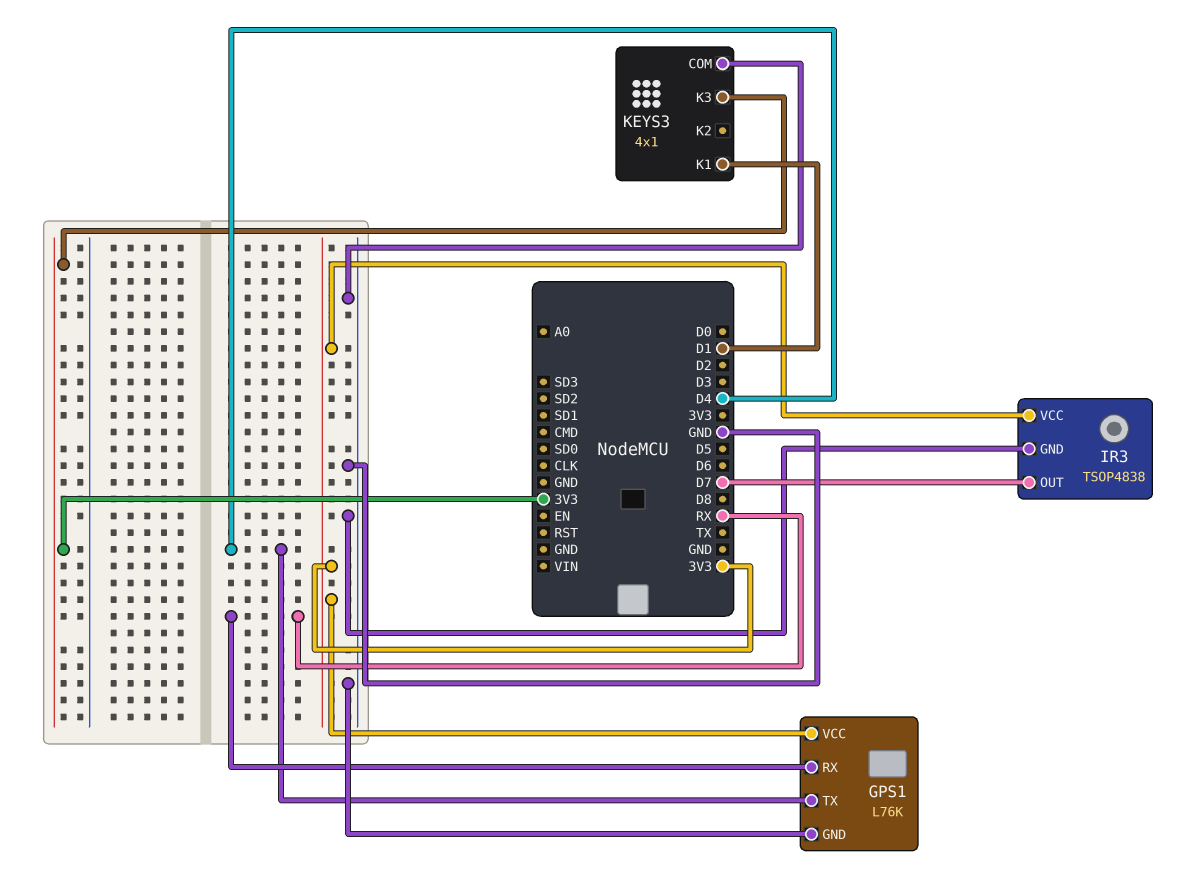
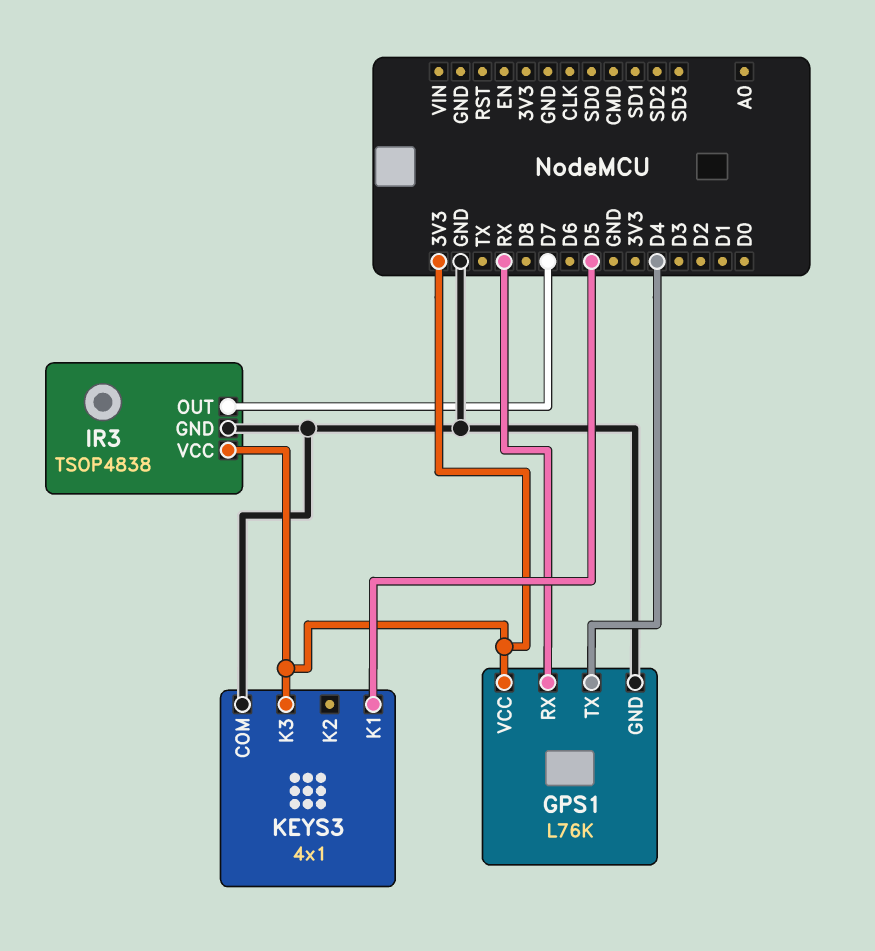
KEYS3 pin K1: D1 -> D5

